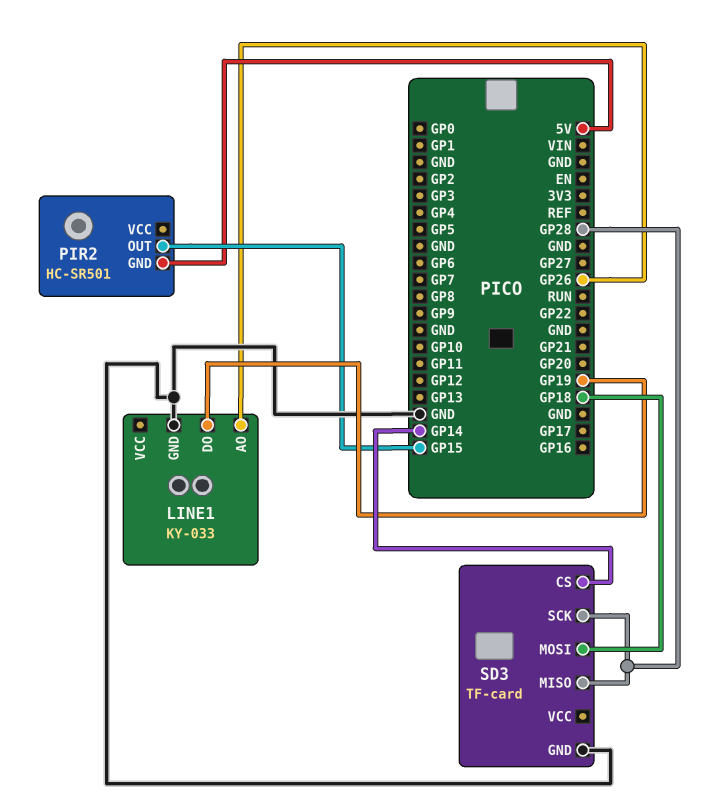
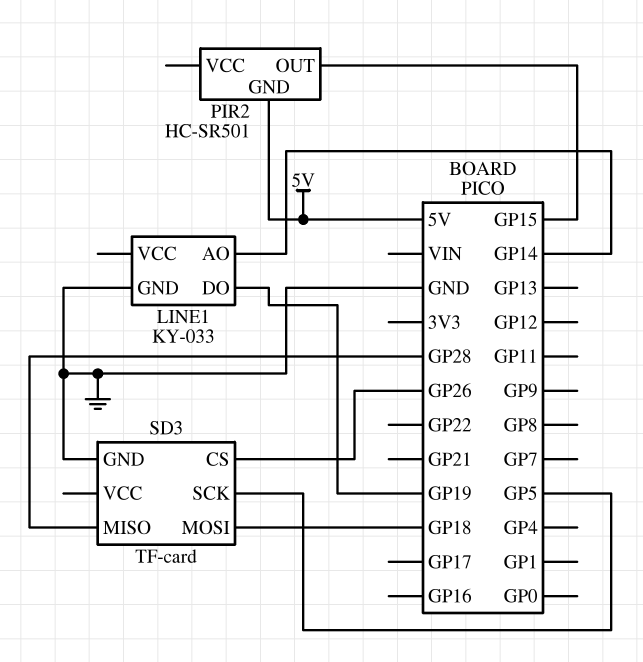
LINE1 pin AO: GP26 -> GP14
SD3 pin CS: GP14 -> GP26
SD3 pin SCK: GP28 -> GP5

